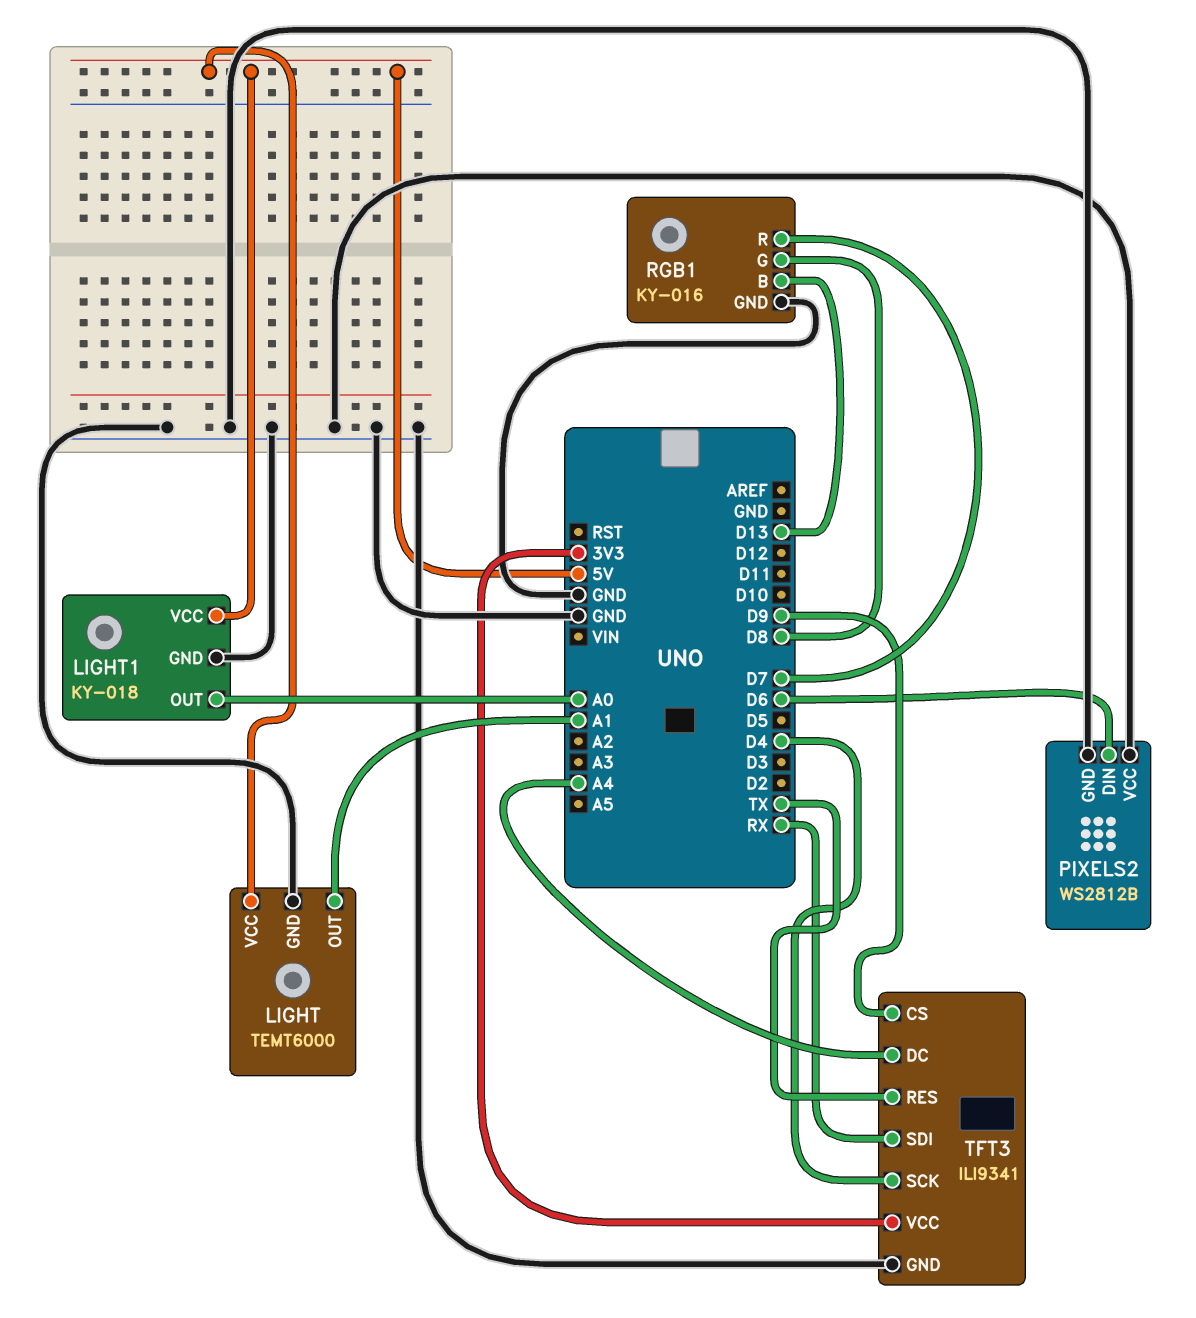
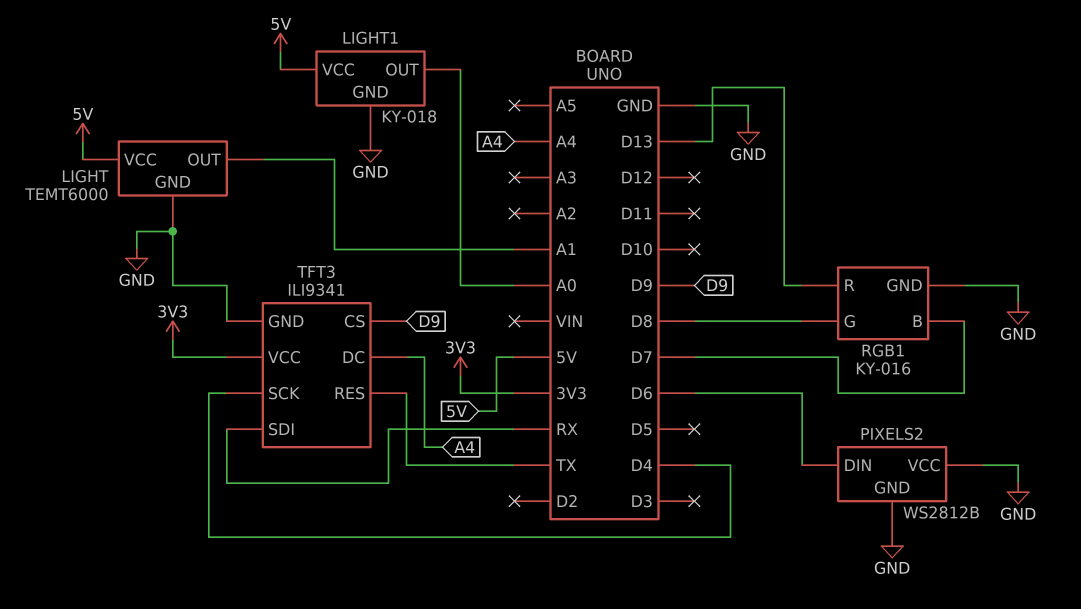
RGB1 pin B: D13 -> D7
RGB1 pin R: D7 -> D13

